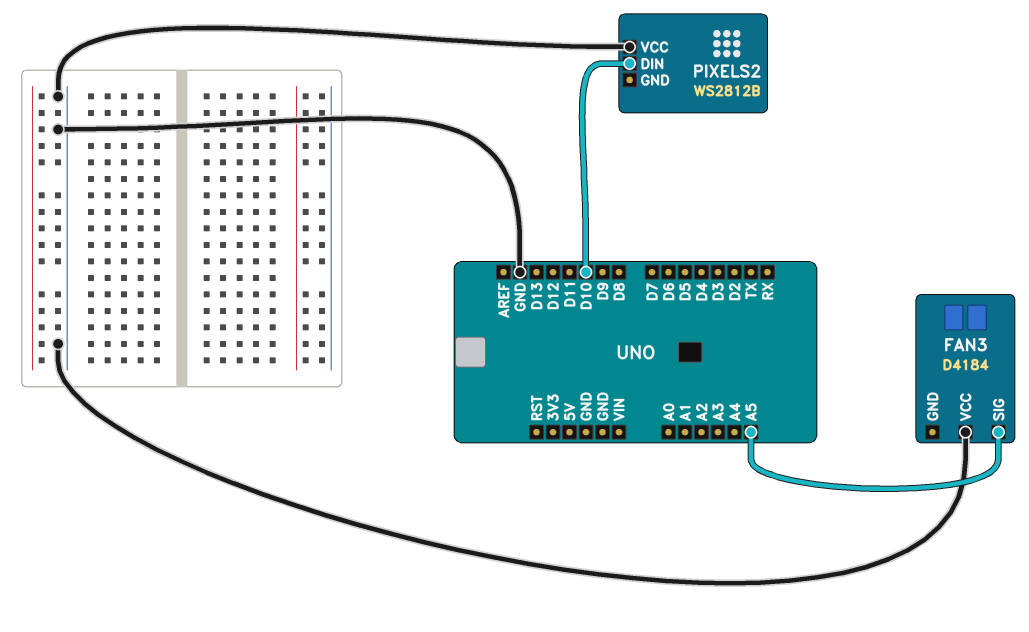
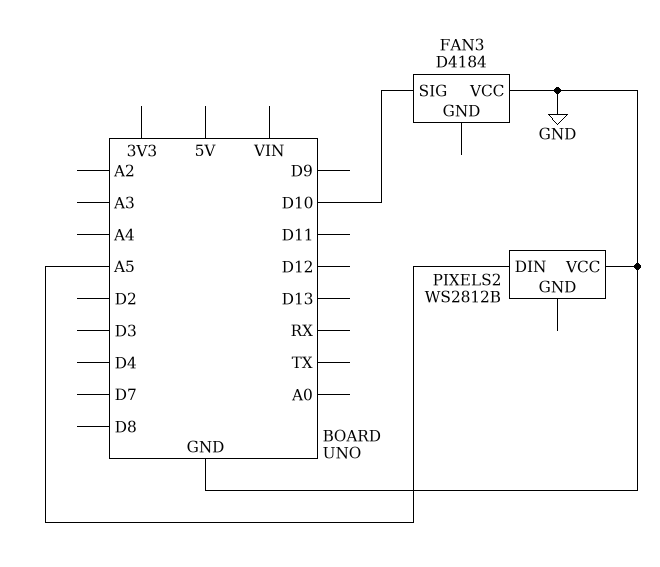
FAN3 pin SIG: A5 -> D10
PIXELS2 pin DIN: D10 -> A5

